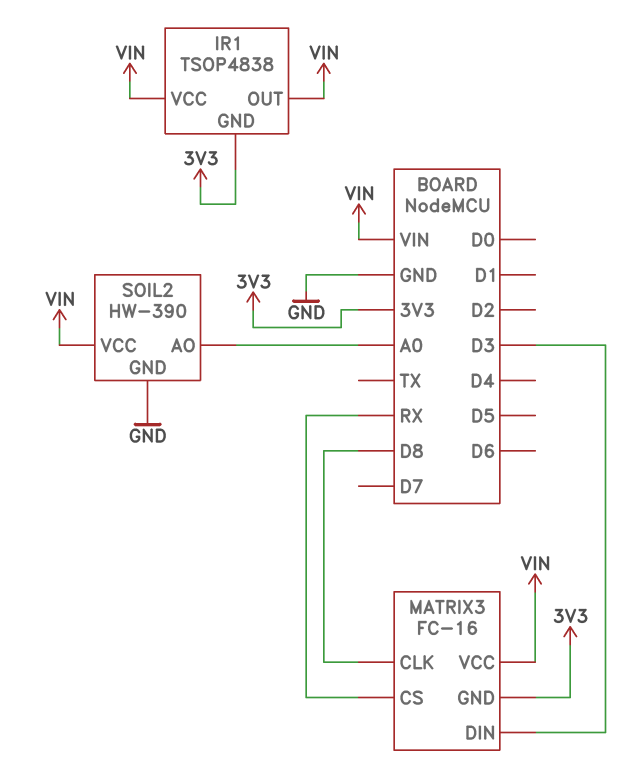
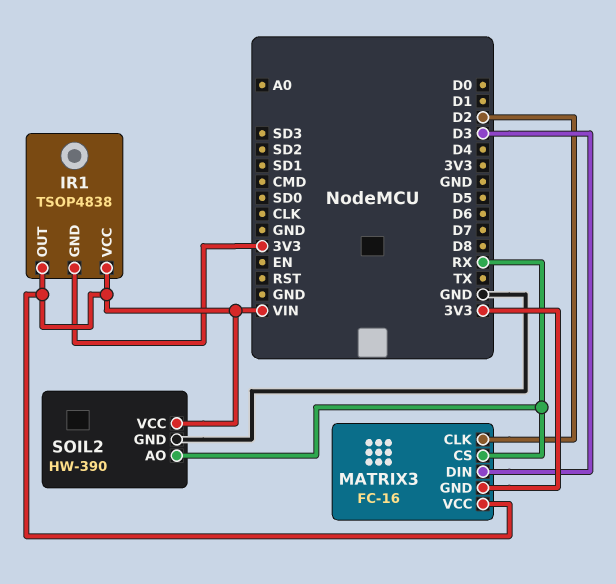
MATRIX3 pin CLK: D8 -> D2
SOIL2 pin AO: A0 -> RX

